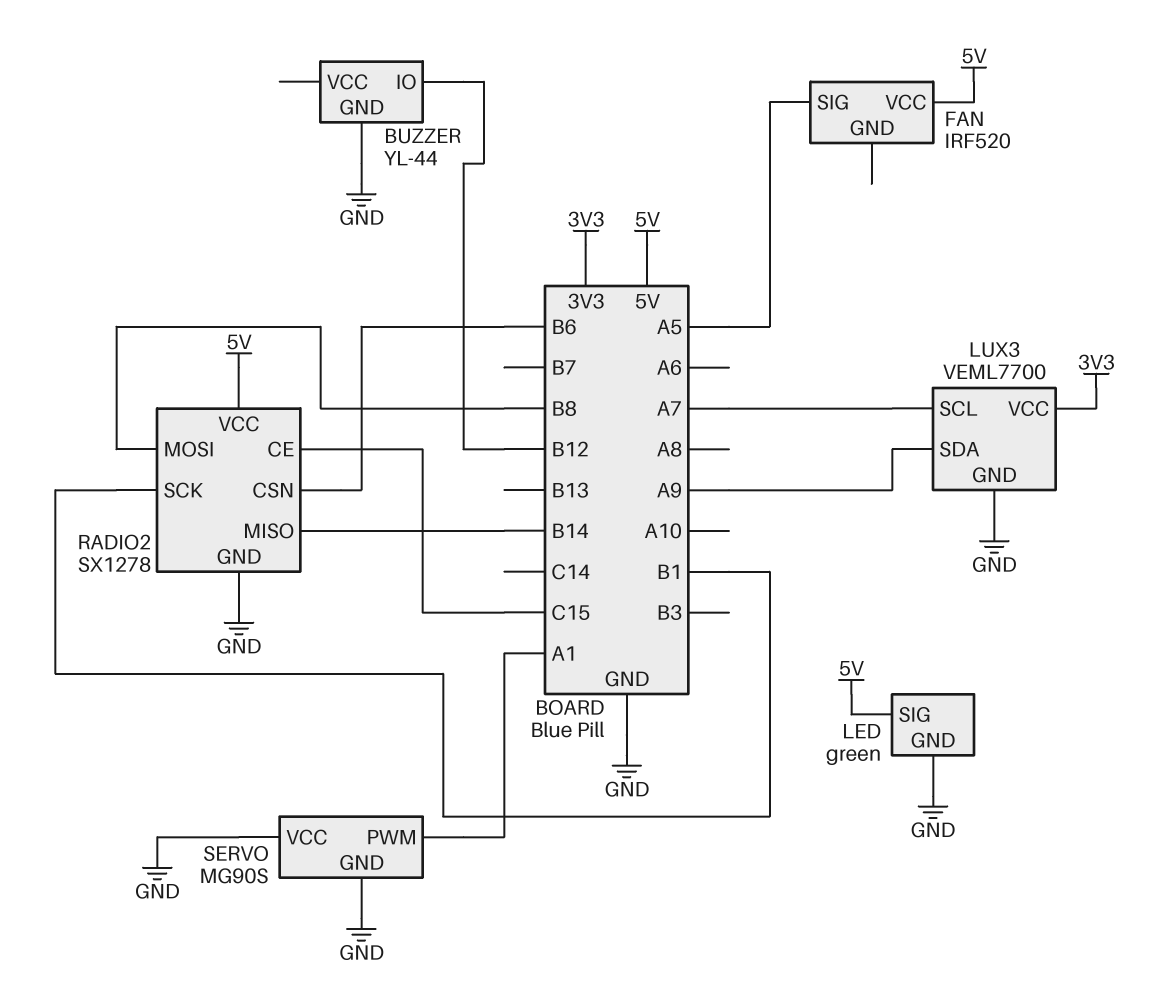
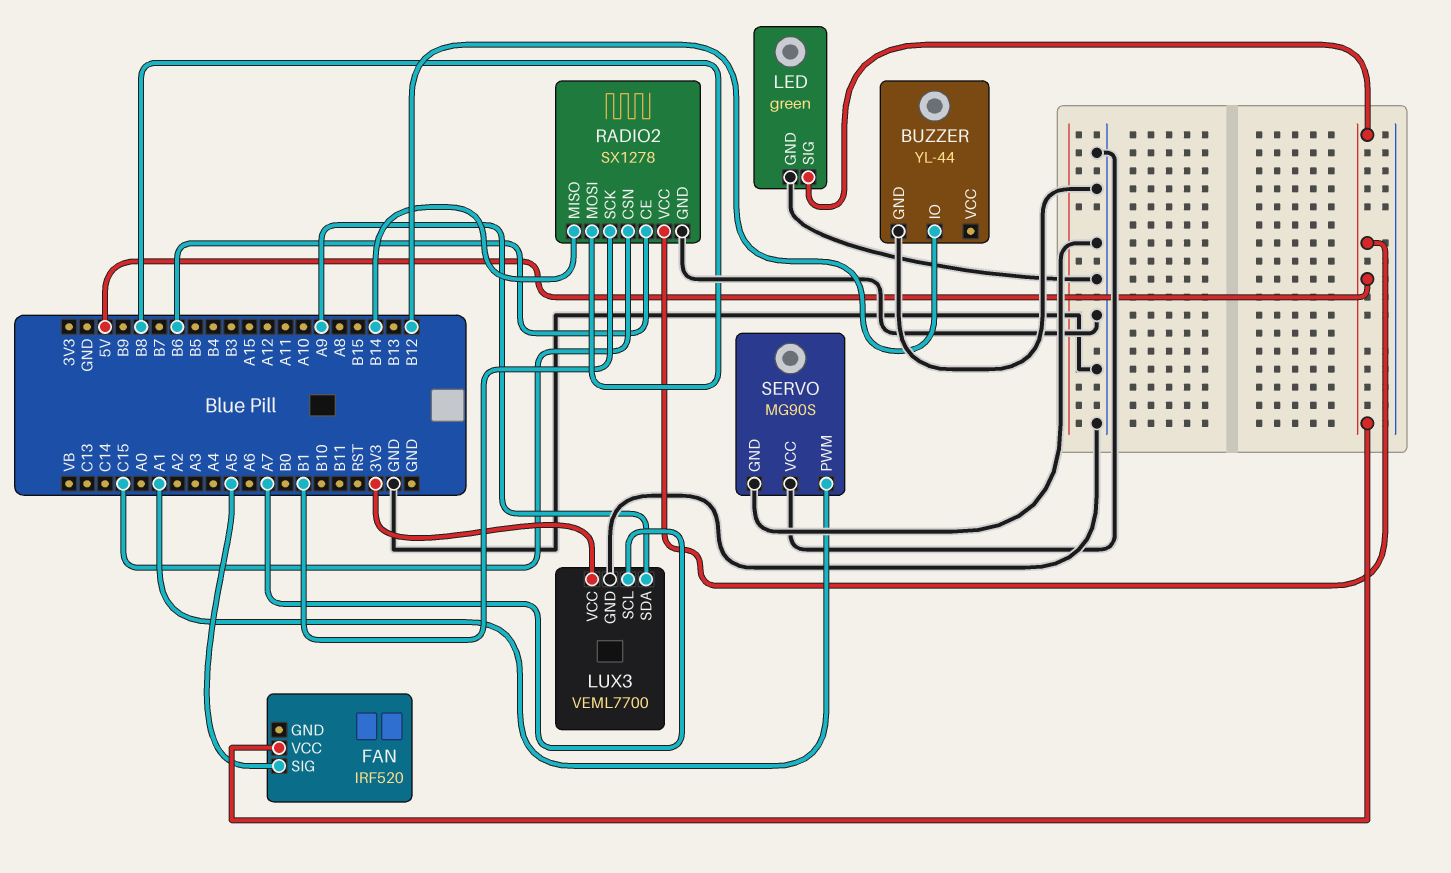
RADIO2 pin CE: C15 -> B6
RADIO2 pin CSN: B6 -> C15

